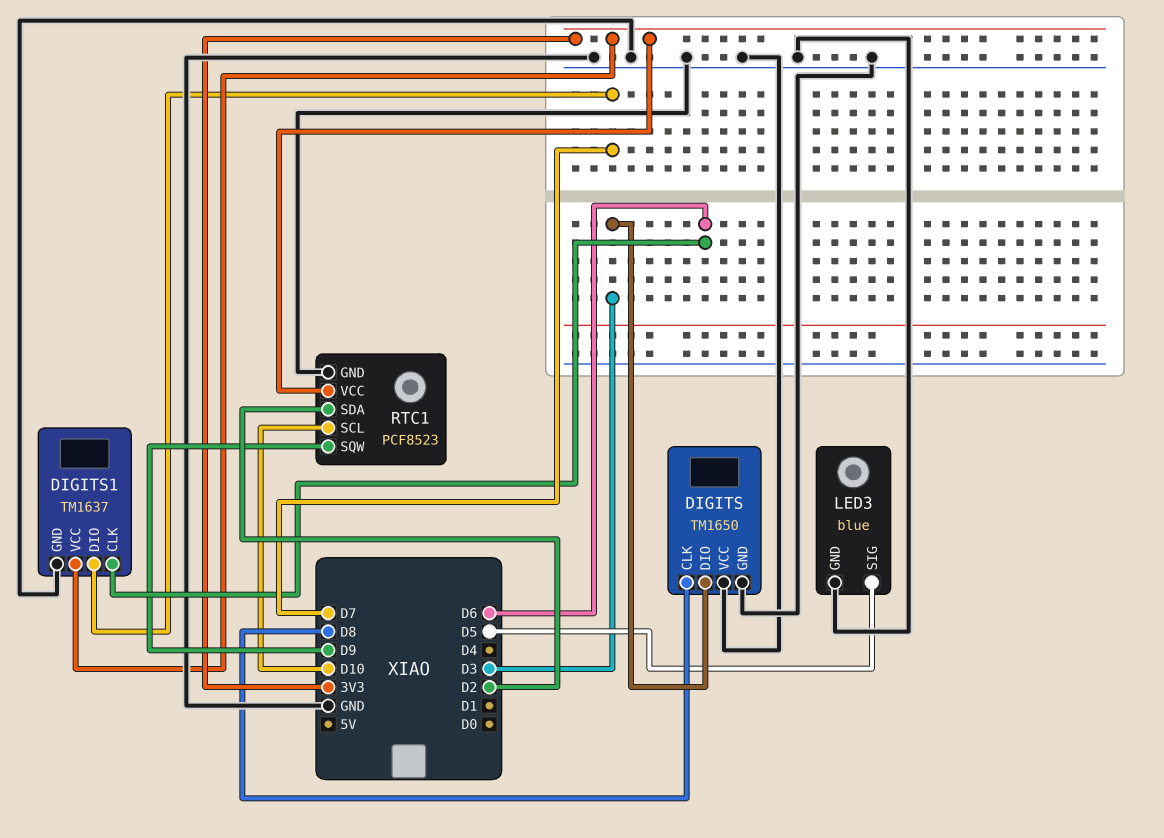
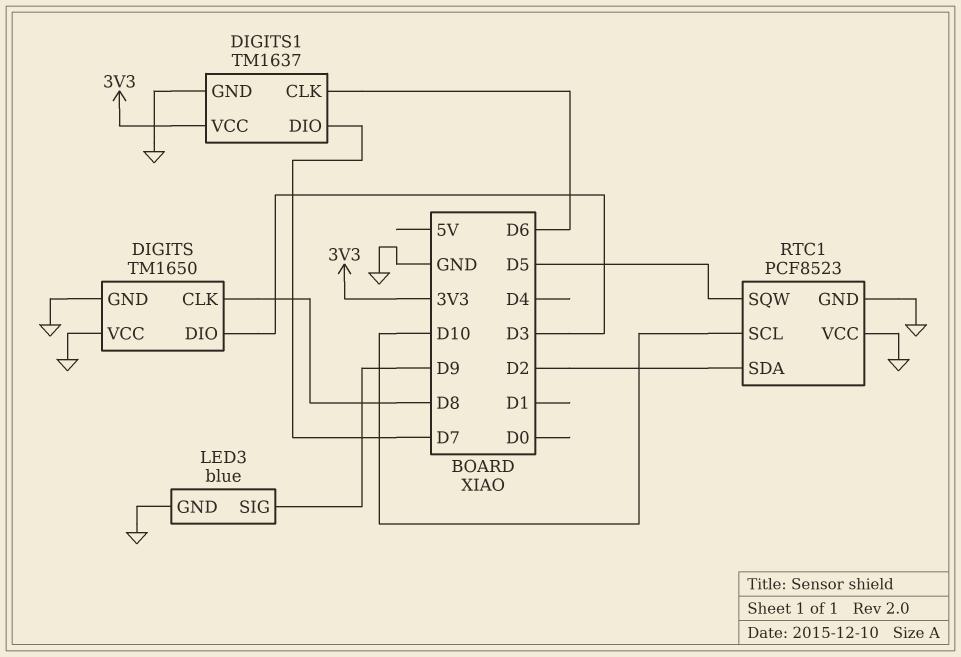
LED3 pin SIG: D5 -> D9
RTC1 pin SQW: D9 -> D5
RTC1 pin VCC: 3V3 -> GND

